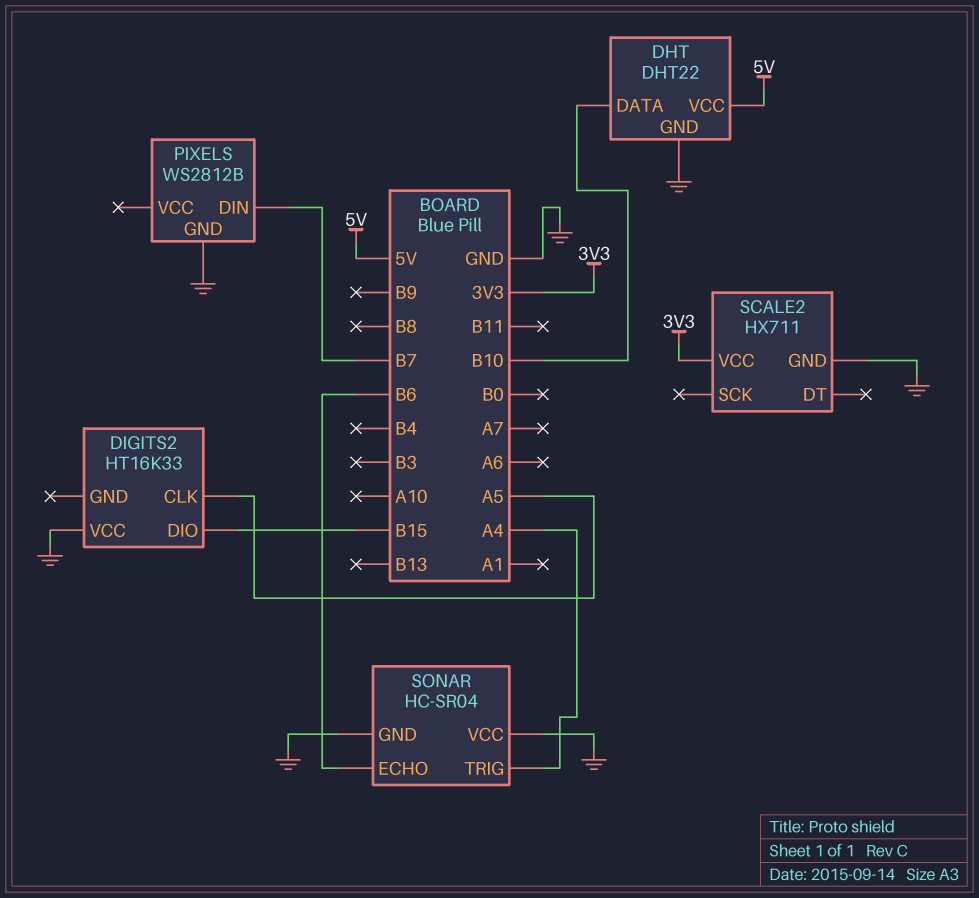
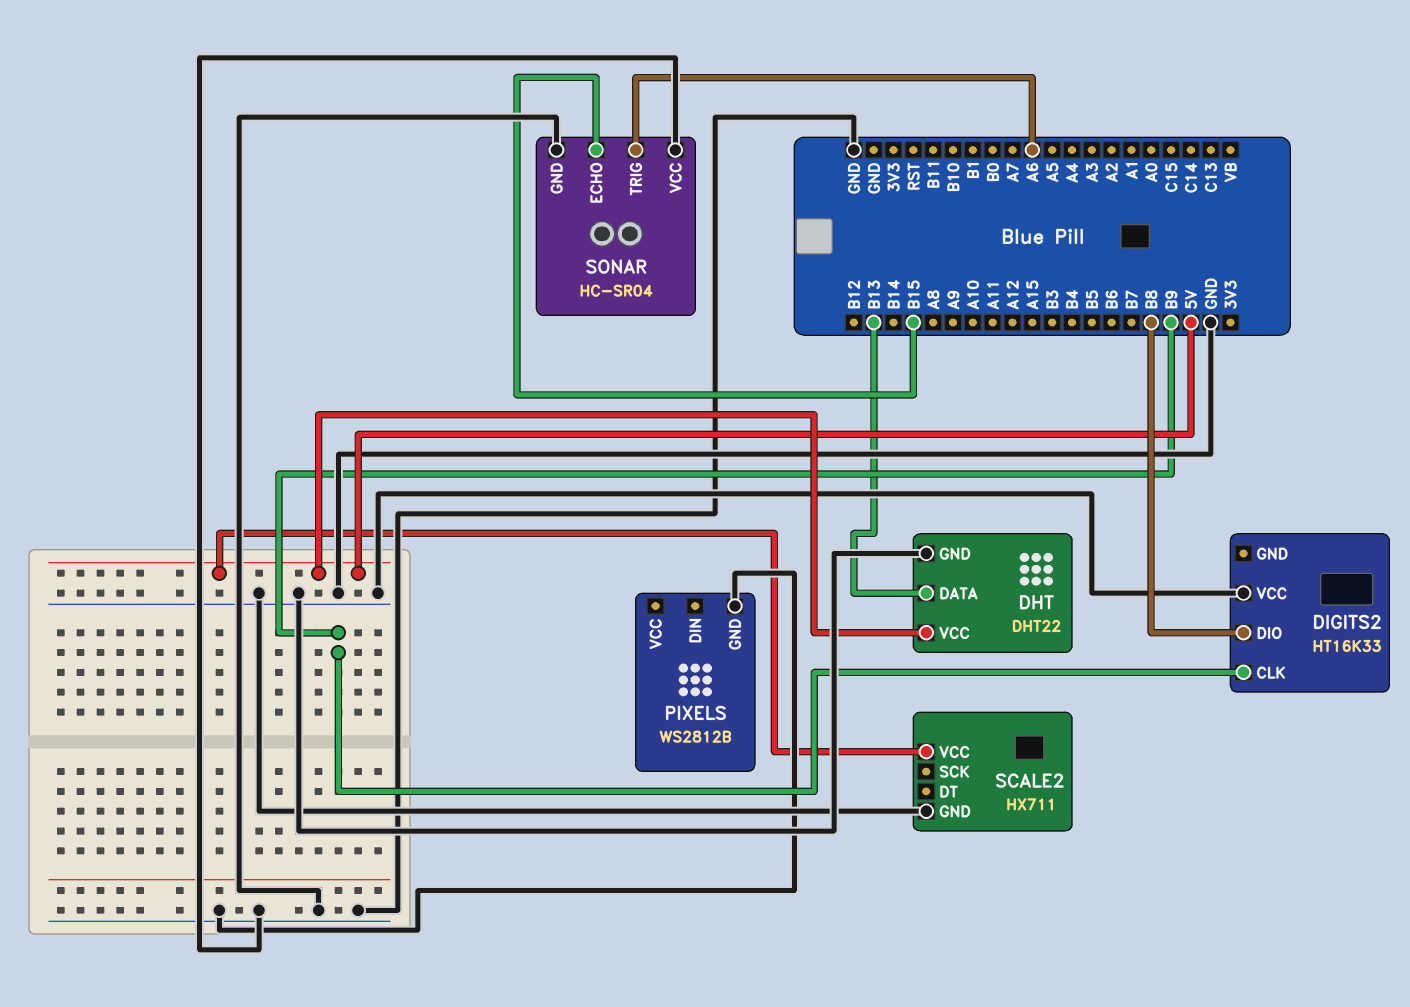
DHT pin DATA: B10 -> B13
DIGITS2 pin CLK: A5 -> B9
DIGITS2 pin DIO: B15 -> B8
PIXELS pin DIN: B7 -> none
SCALE2 pin VCC: 3V3 -> 5V
SONAR pin ECHO: B6 -> B15
SONAR pin TRIG: A4 -> A6

